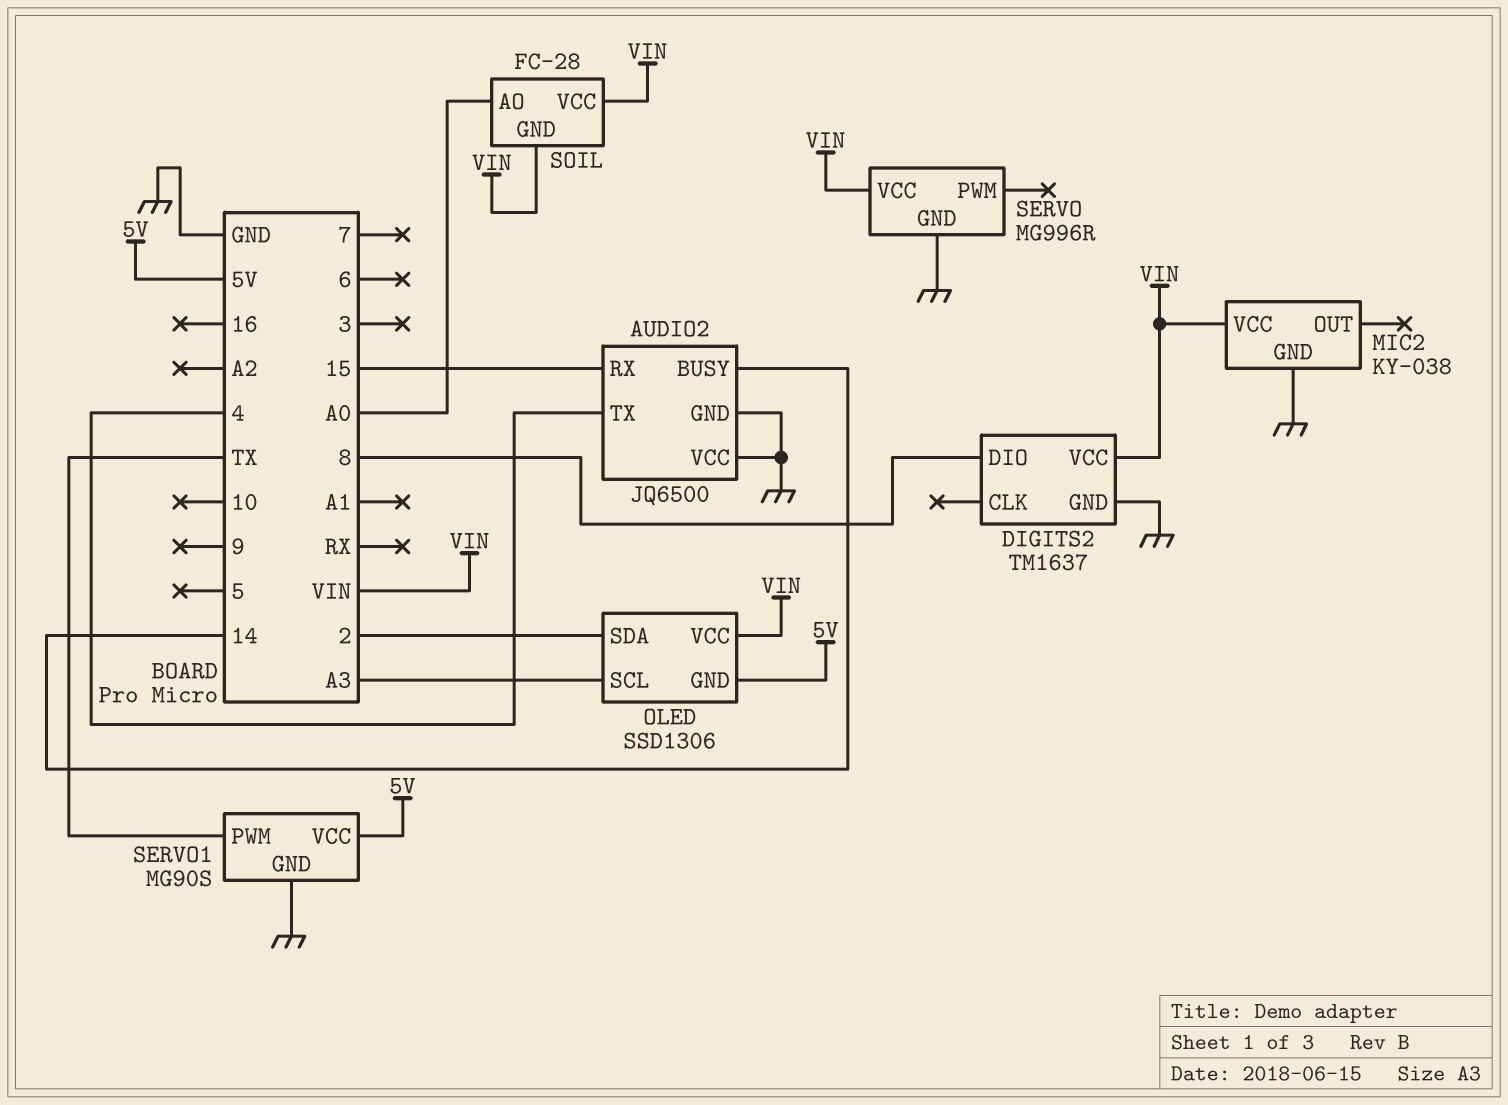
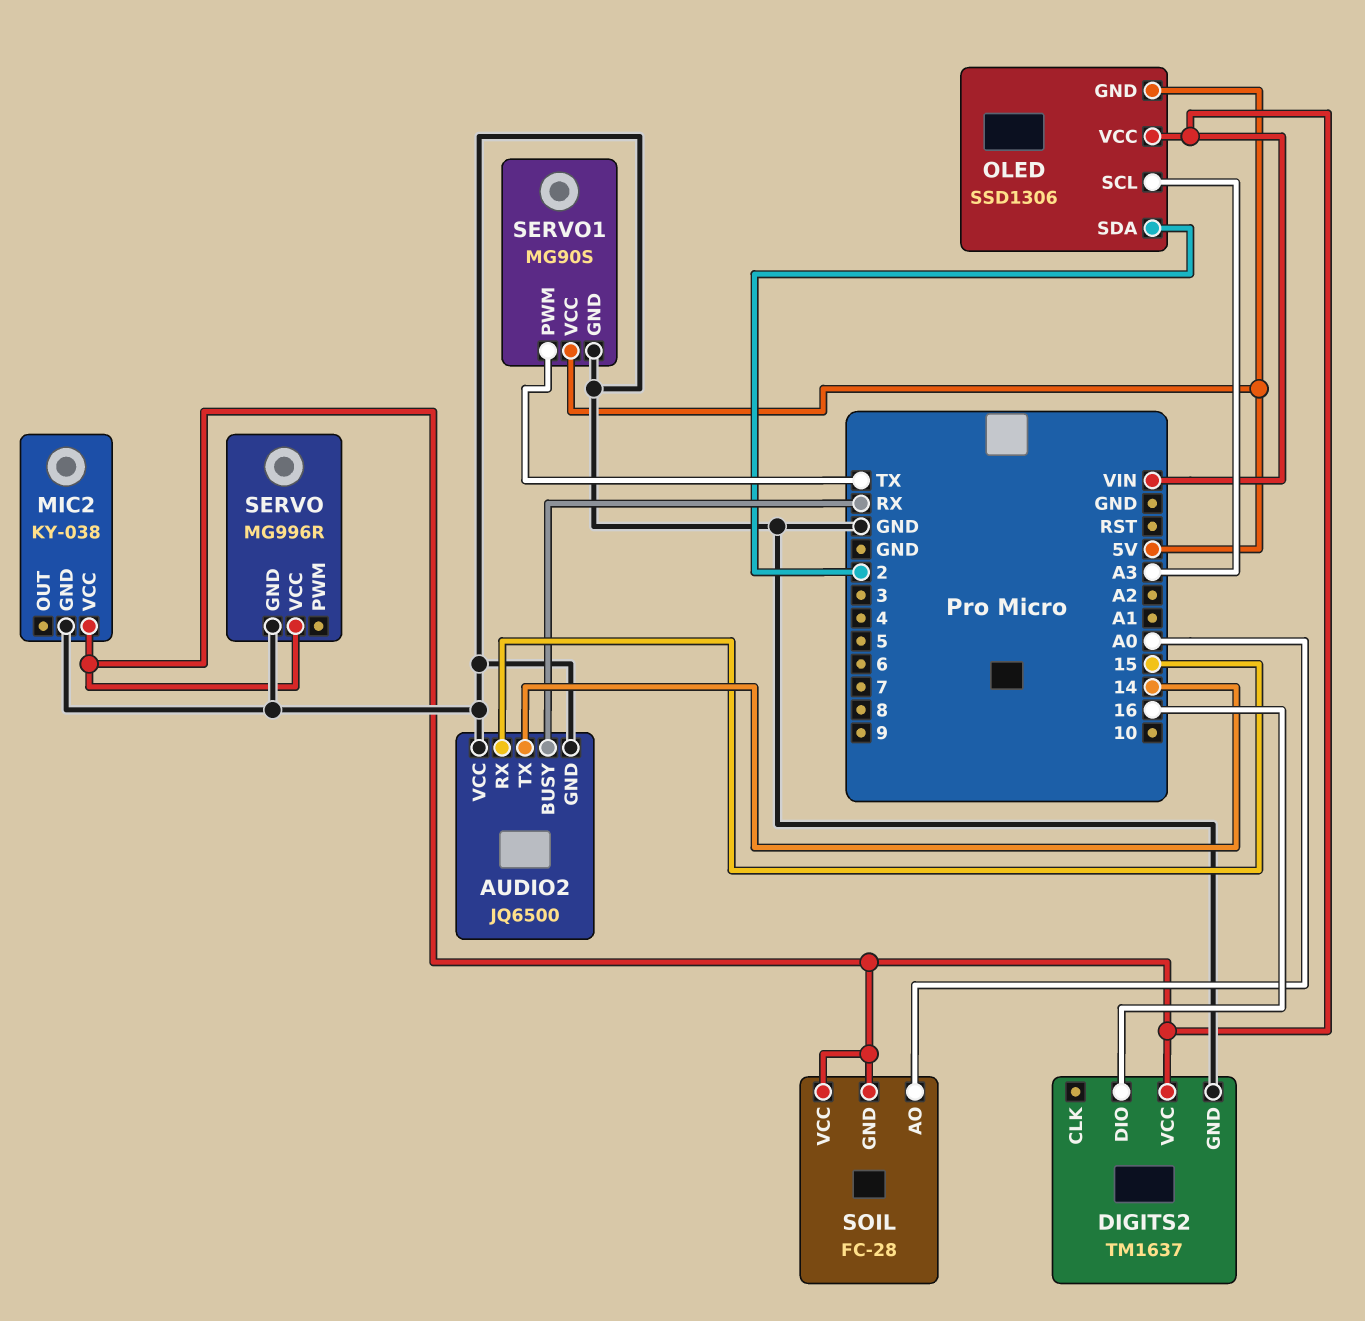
AUDIO2 pin BUSY: 14 -> RX
AUDIO2 pin TX: 4 -> 14
DIGITS2 pin DIO: 8 -> 16

